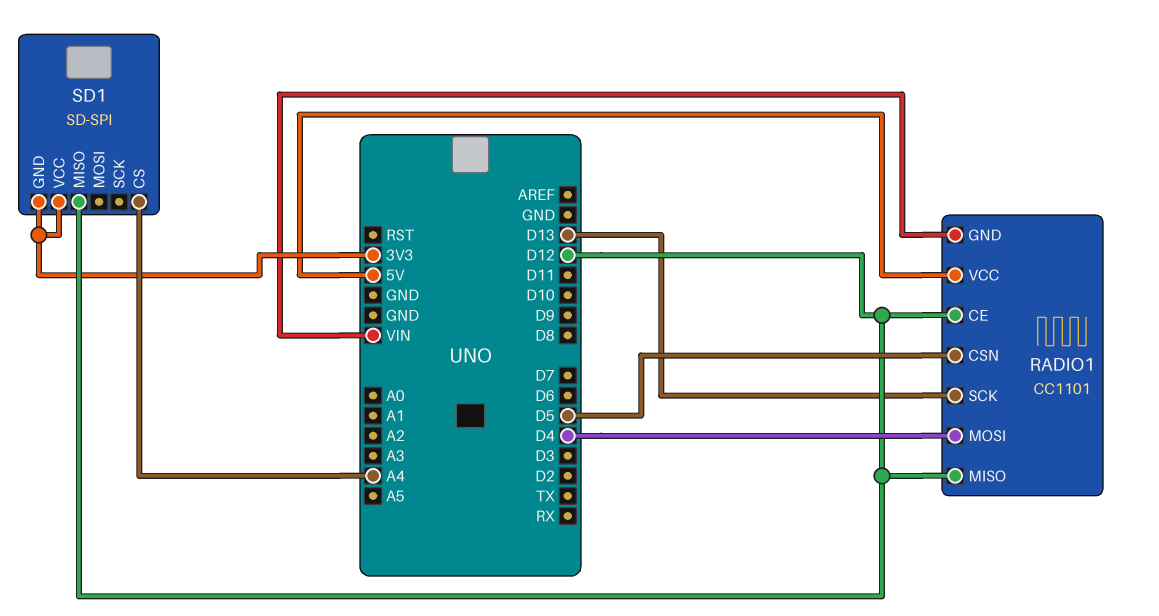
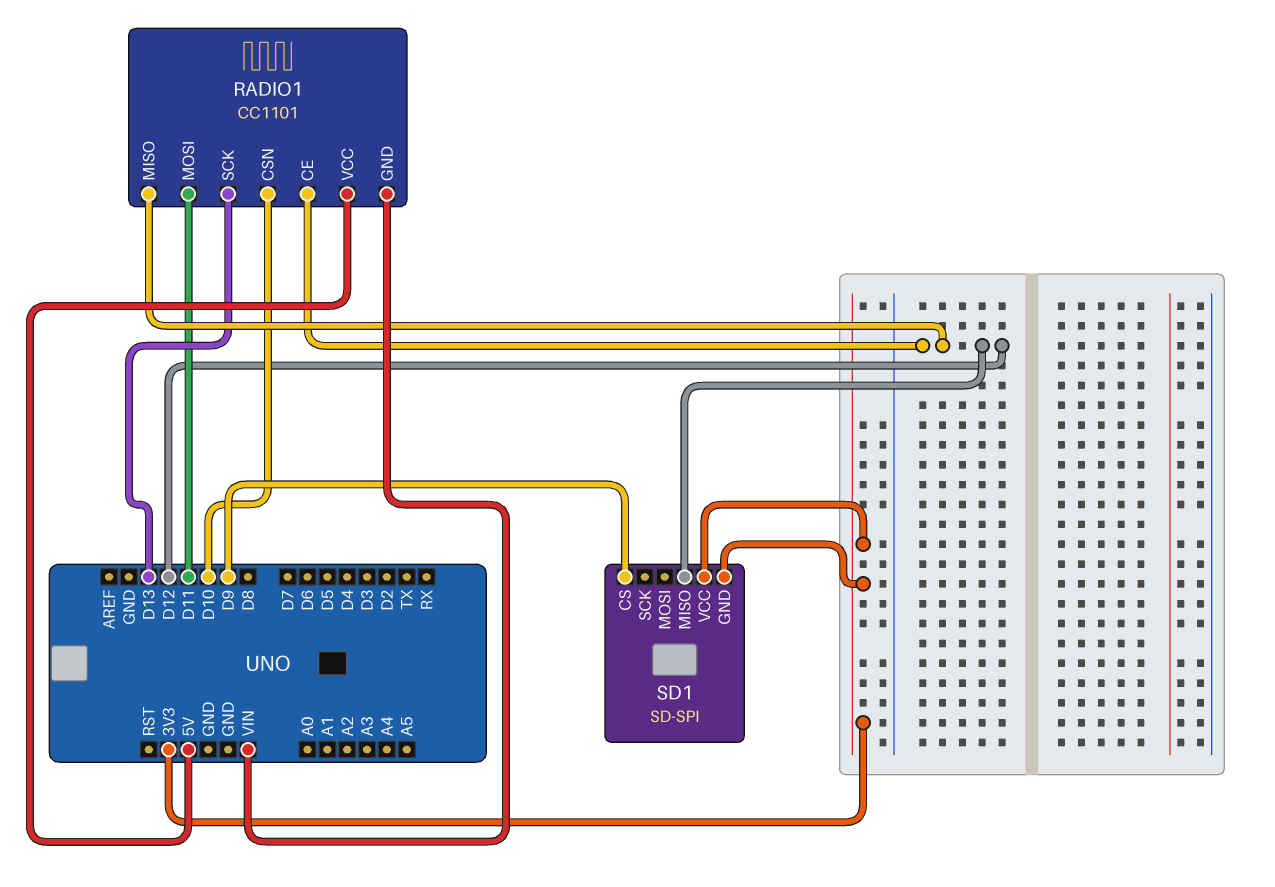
RADIO1 pin CSN: D5 -> D10
RADIO1 pin MOSI: D4 -> D11
SD1 pin CS: A4 -> D9

